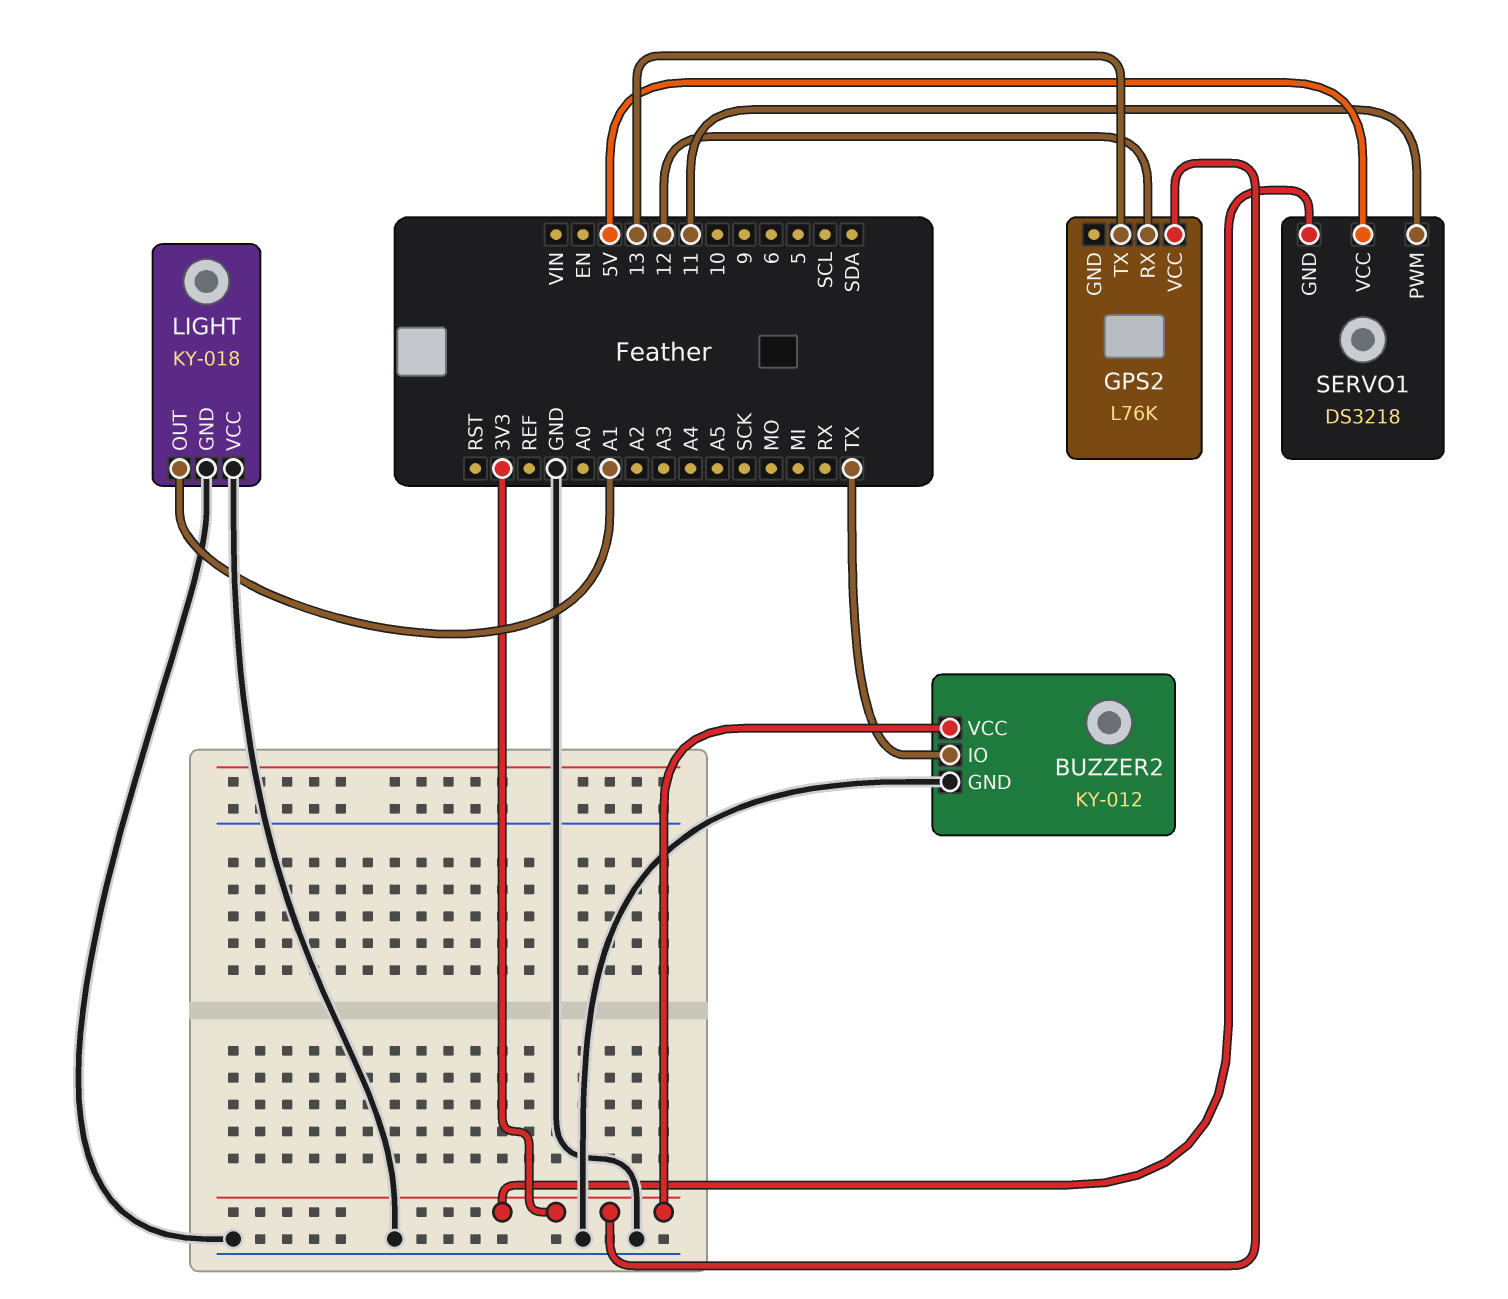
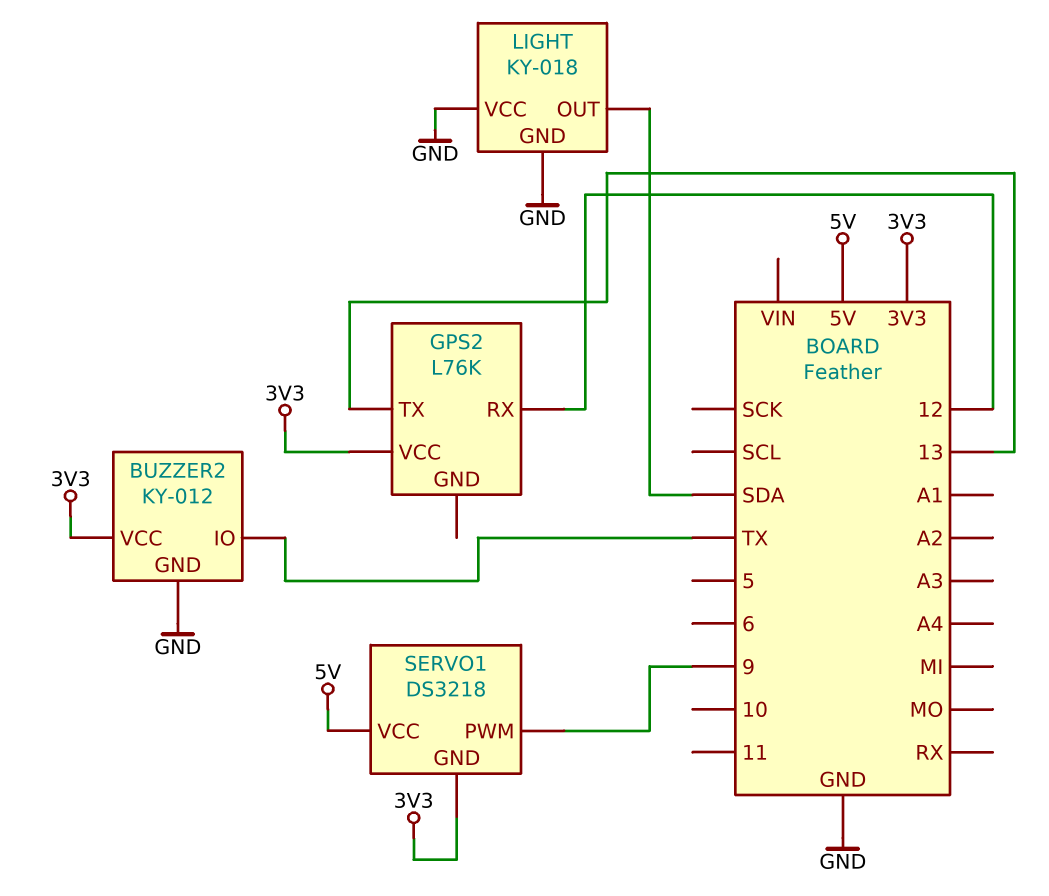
LIGHT pin OUT: A1 -> SDA
SERVO1 pin PWM: 11 -> 9

